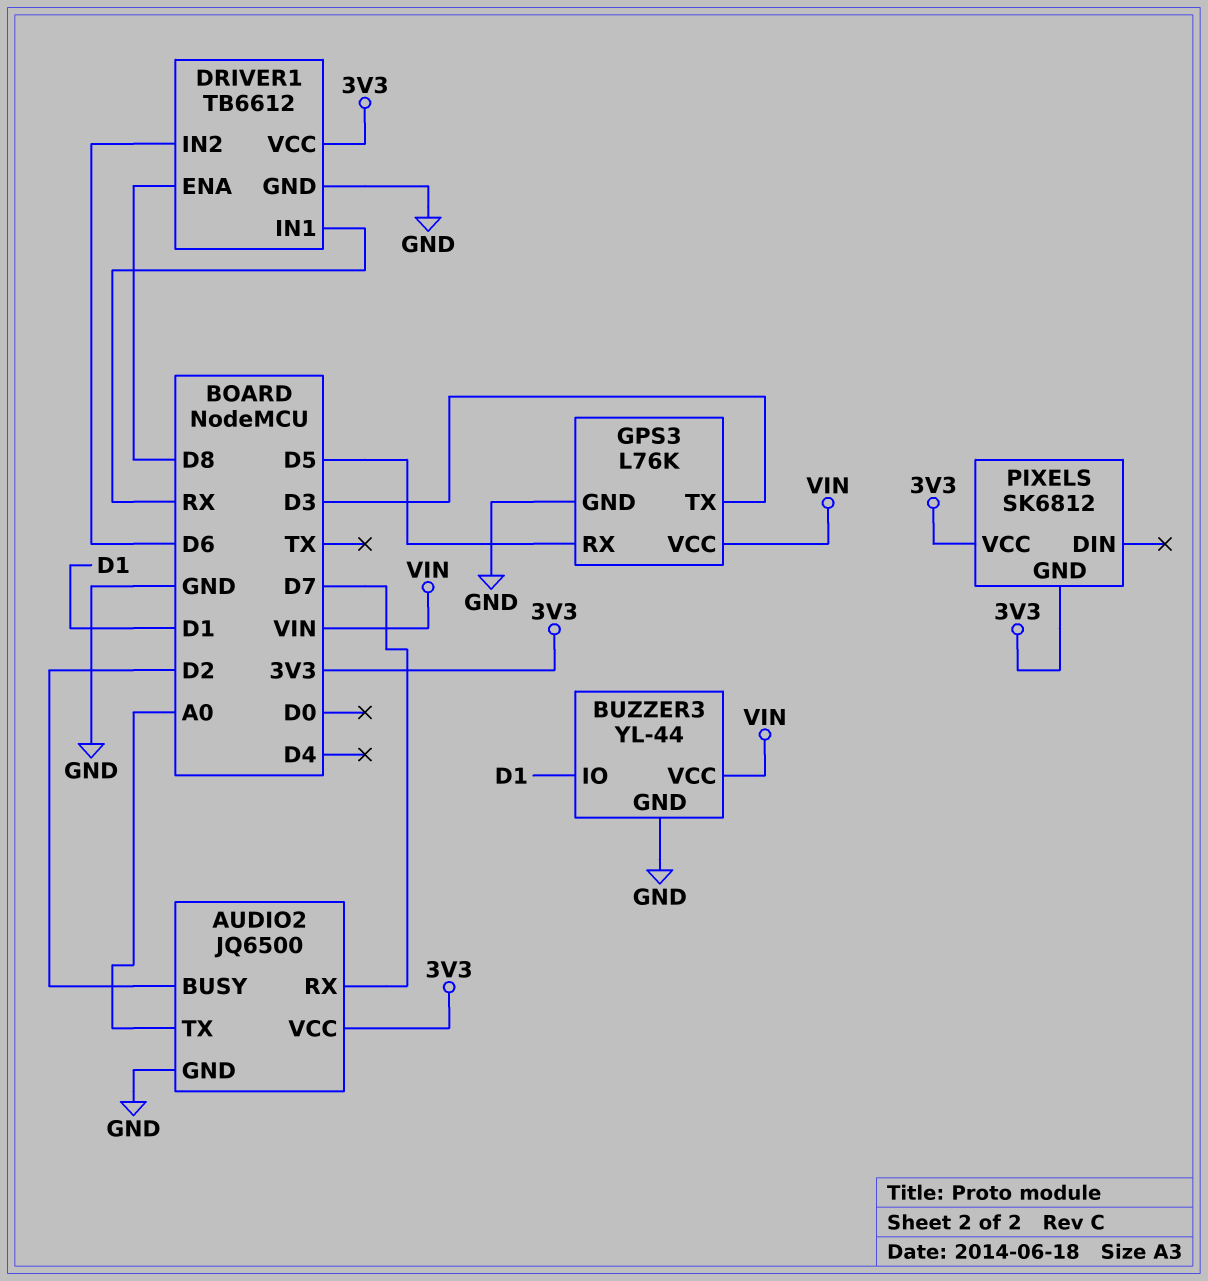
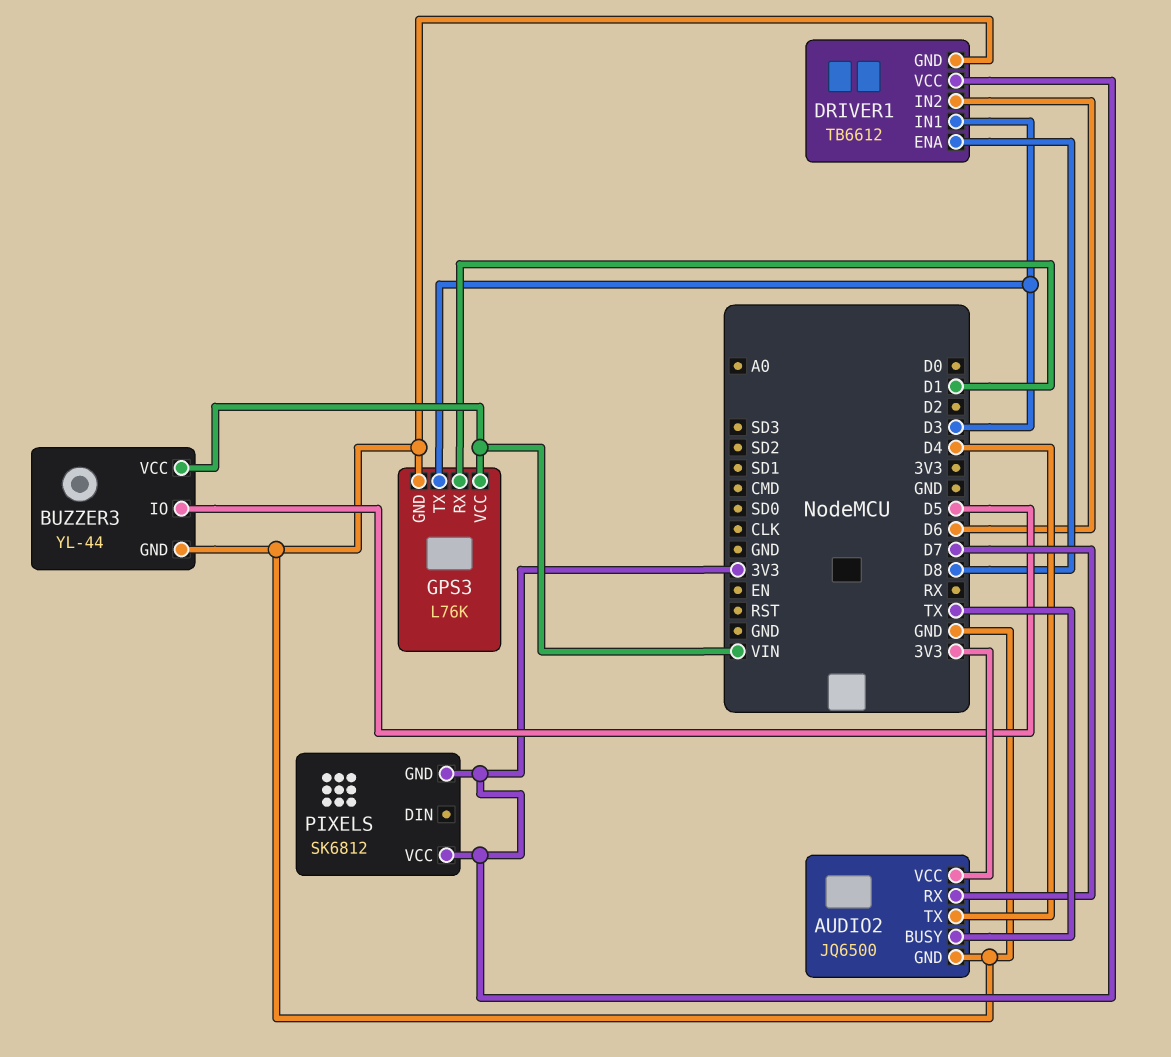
AUDIO2 pin BUSY: D2 -> TX
AUDIO2 pin TX: A0 -> D4
BUZZER3 pin IO: D1 -> D5
DRIVER1 pin IN1: RX -> D3
GPS3 pin RX: D5 -> D1

